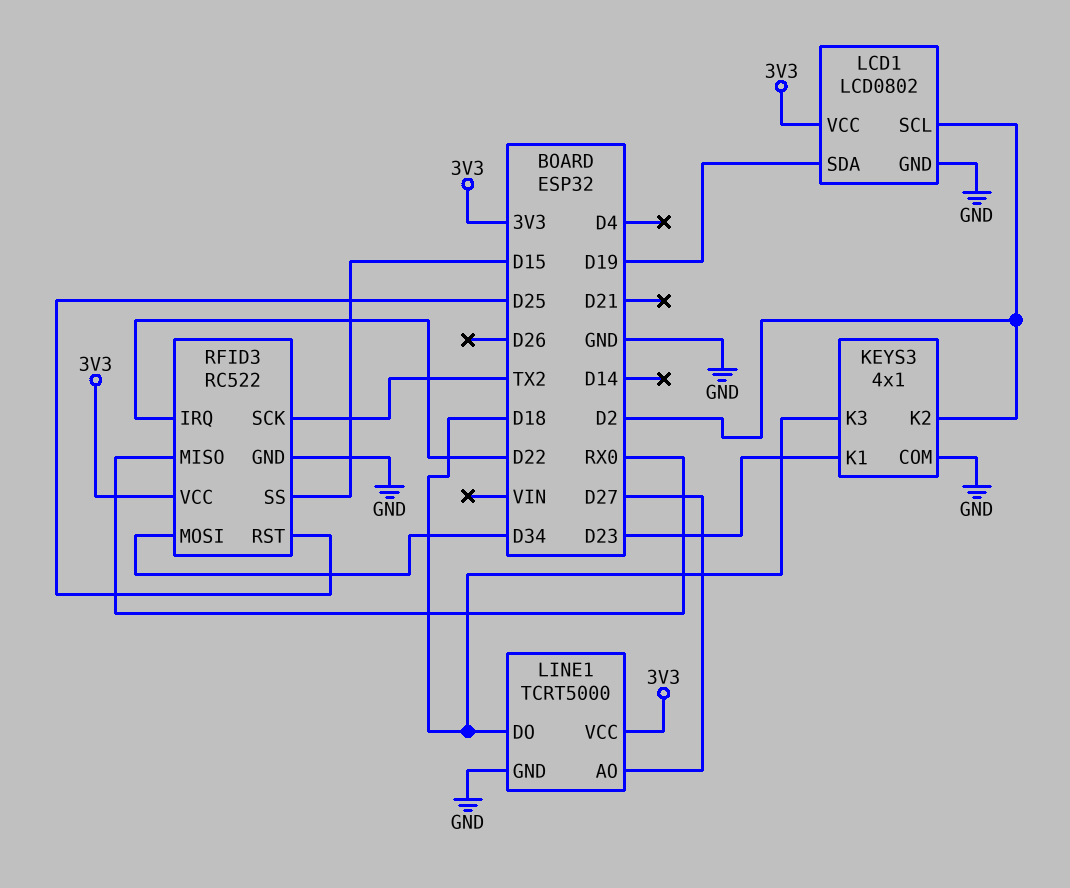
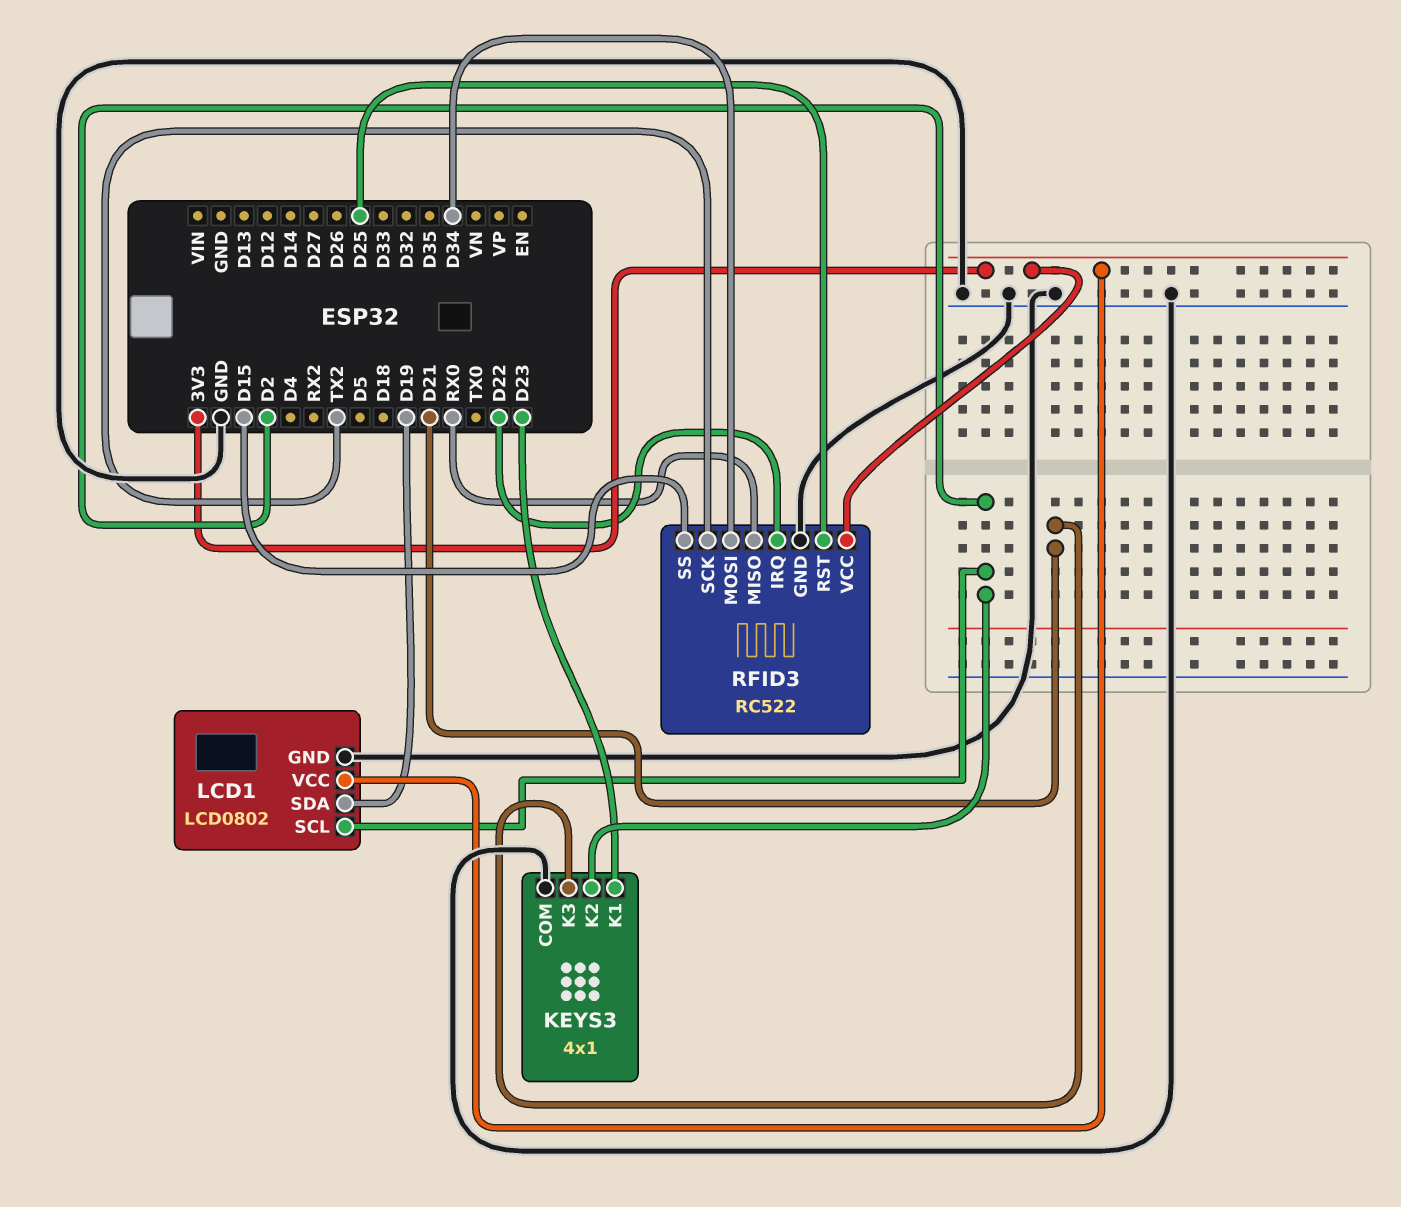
KEYS3 pin K3: D18 -> D21
LINE1: TCRT5000 -> none
LINE1 pin AO: D27 -> none
LINE1 pin DO: D18 -> none
LINE1 pin GND: GND -> none
LINE1 pin VCC: 3V3 -> none

